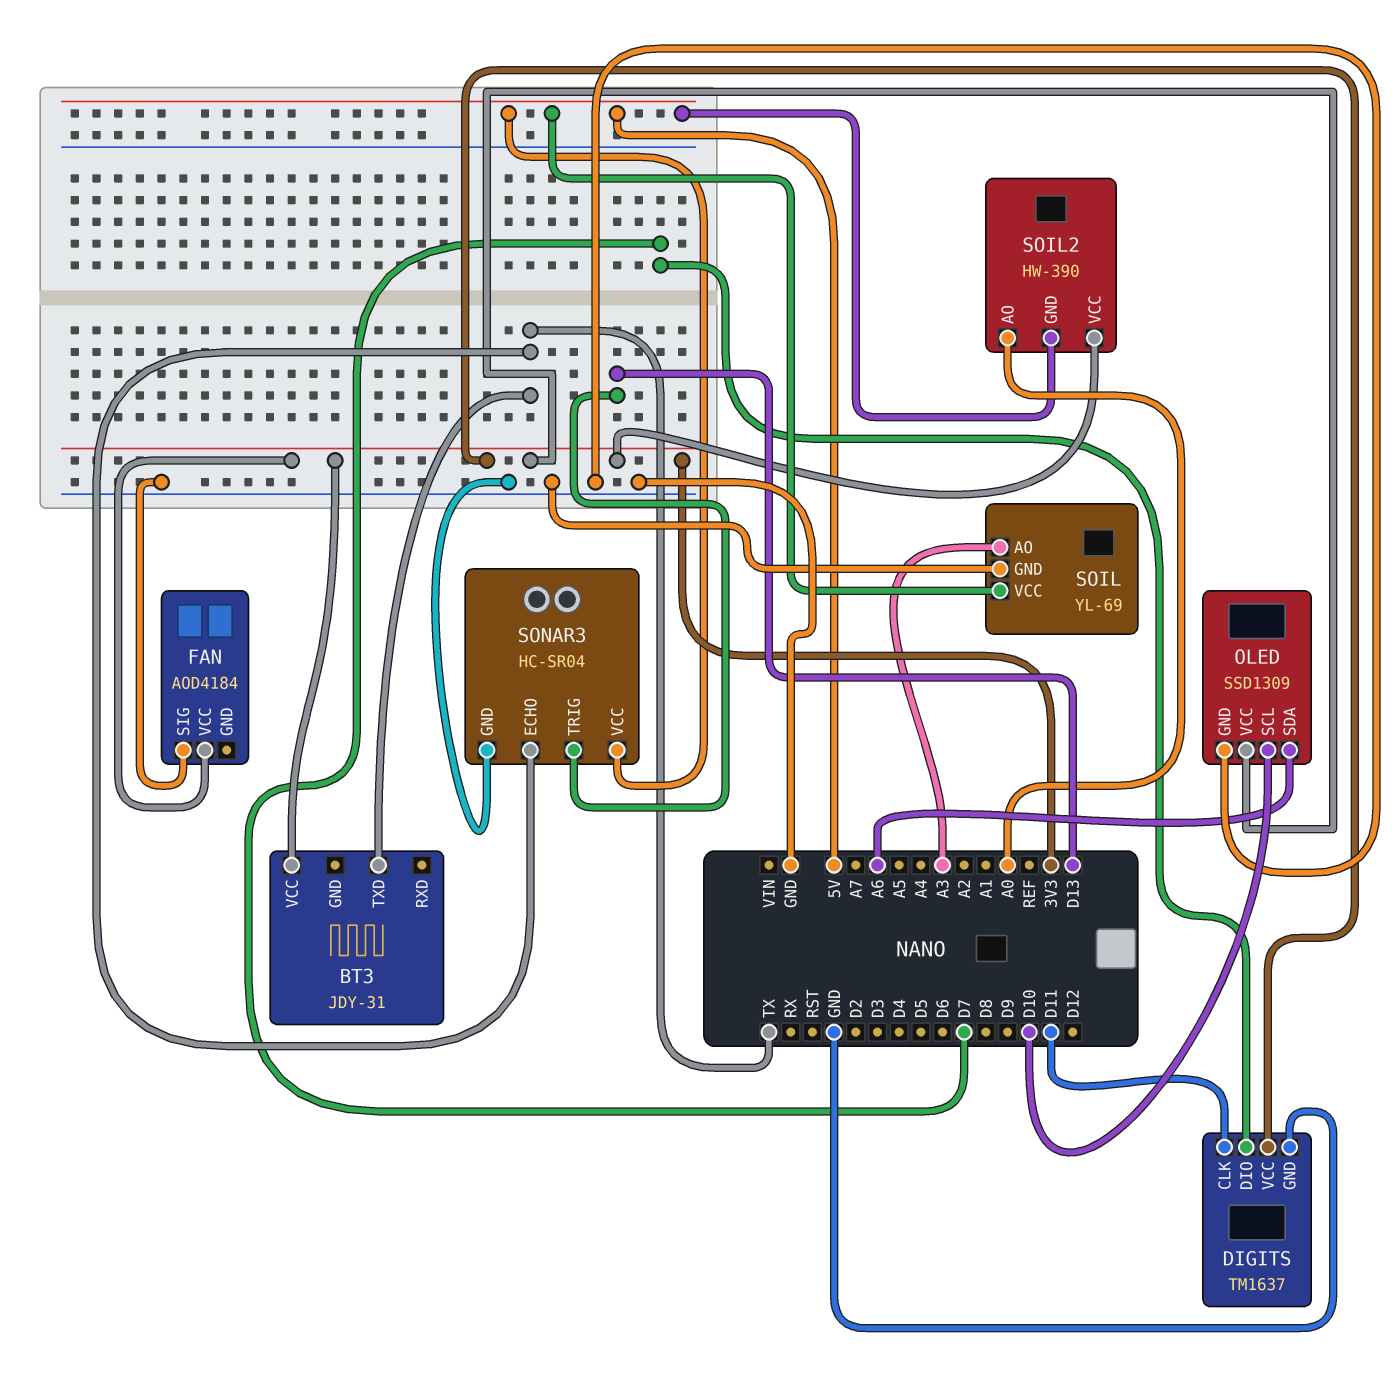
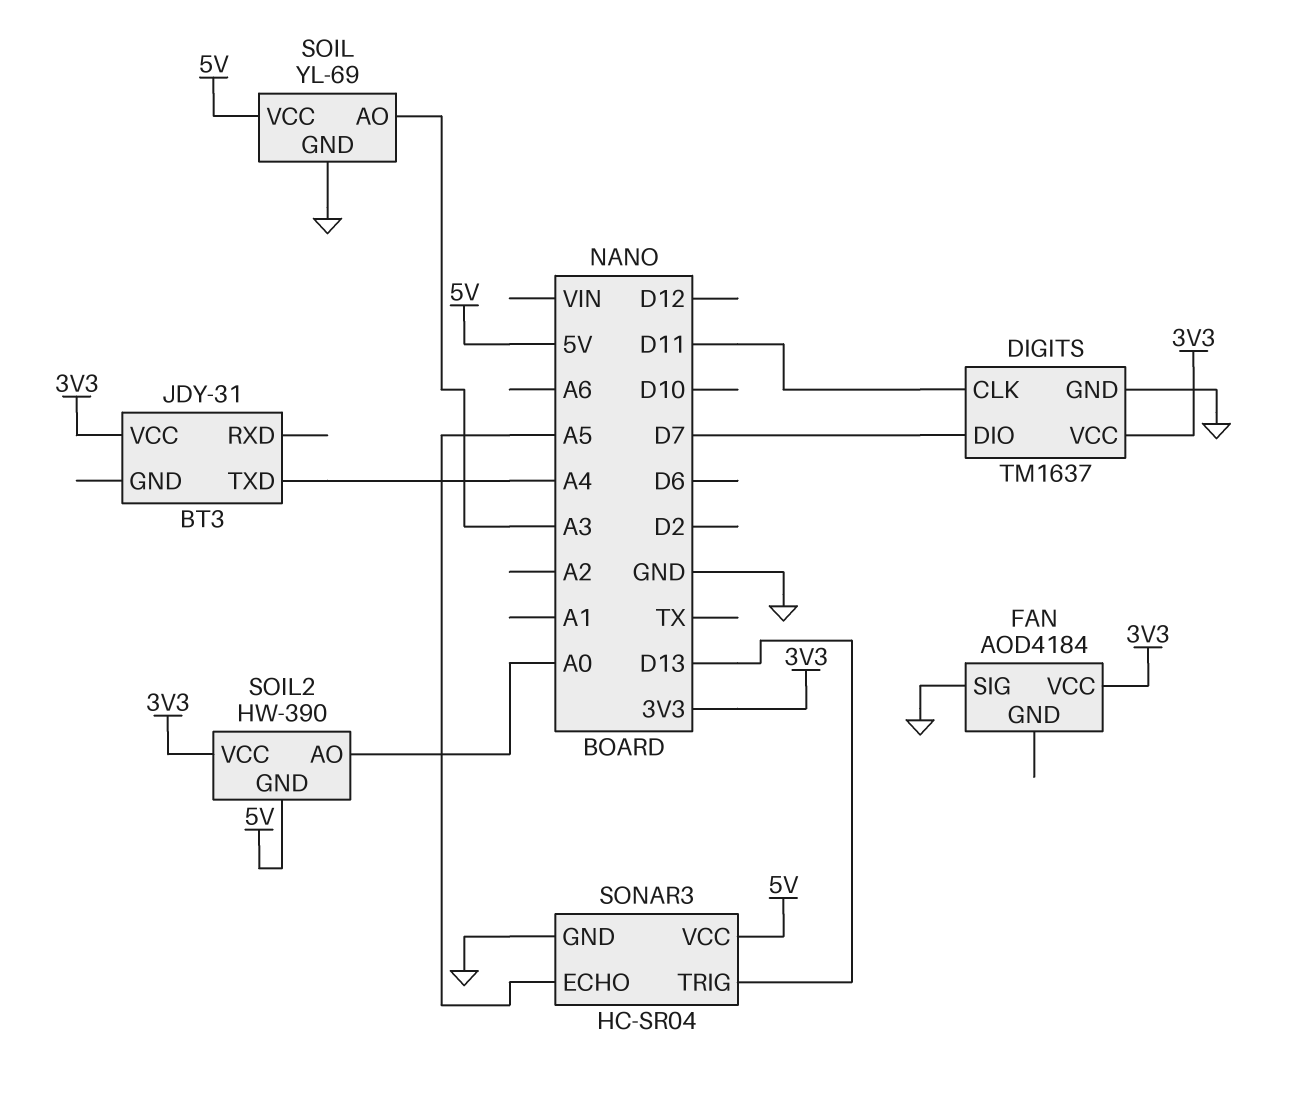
BT3 pin TXD: TX -> A4
OLED: SSD1309 -> none
OLED pin GND: GND -> none
OLED pin SCL: D10 -> none
OLED pin SDA: A6 -> none
OLED pin VCC: 3V3 -> none
SONAR3 pin ECHO: TX -> A5

